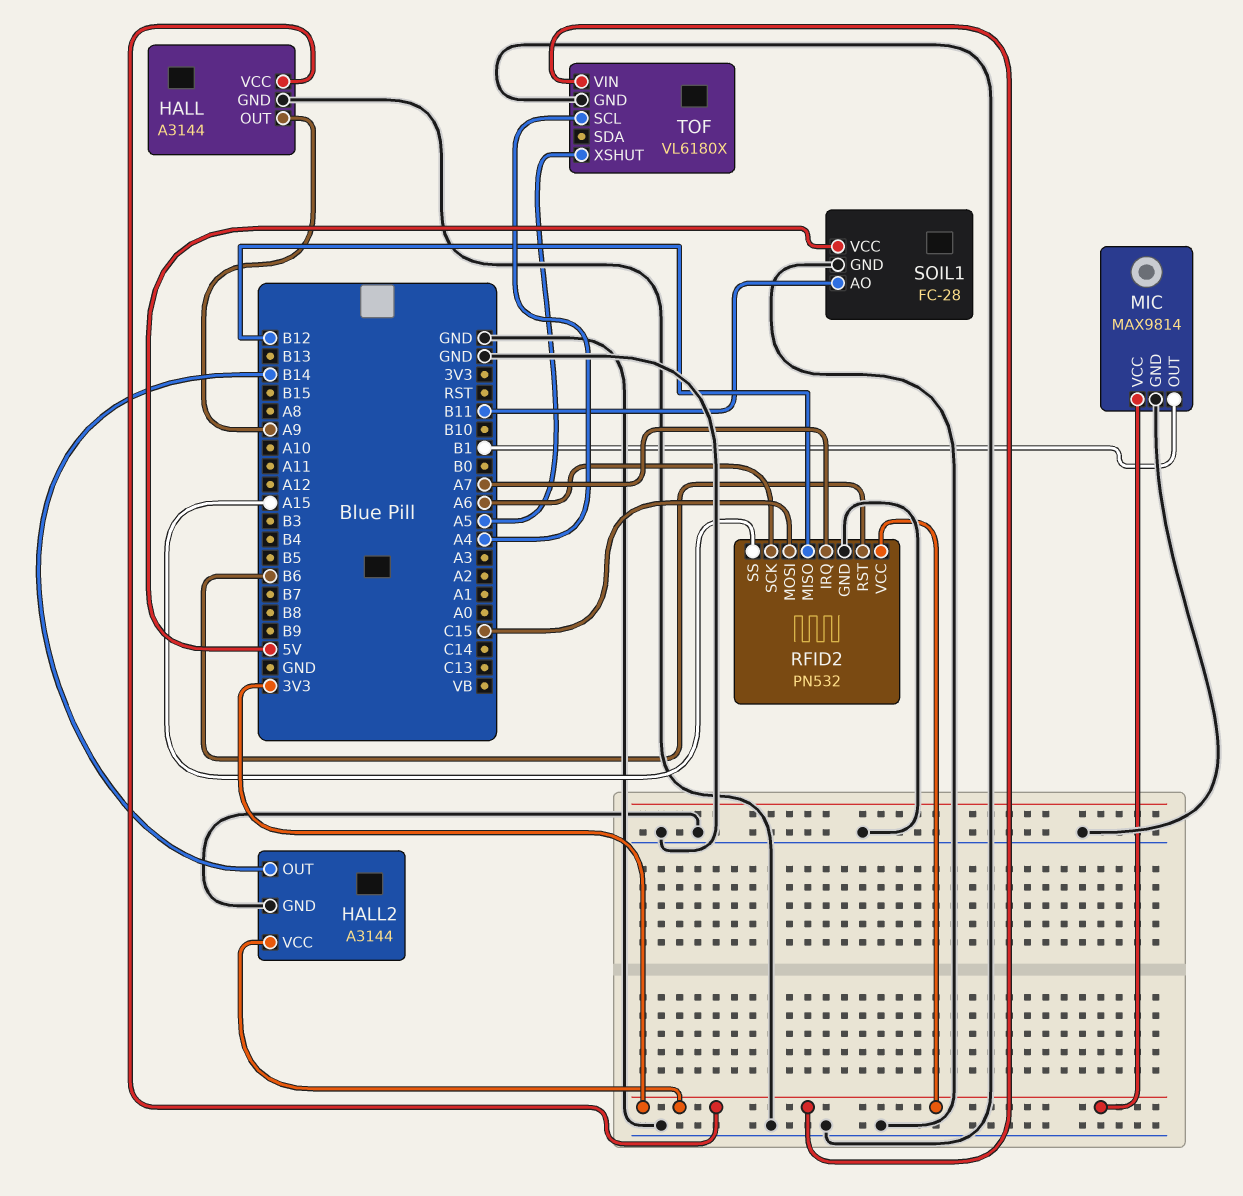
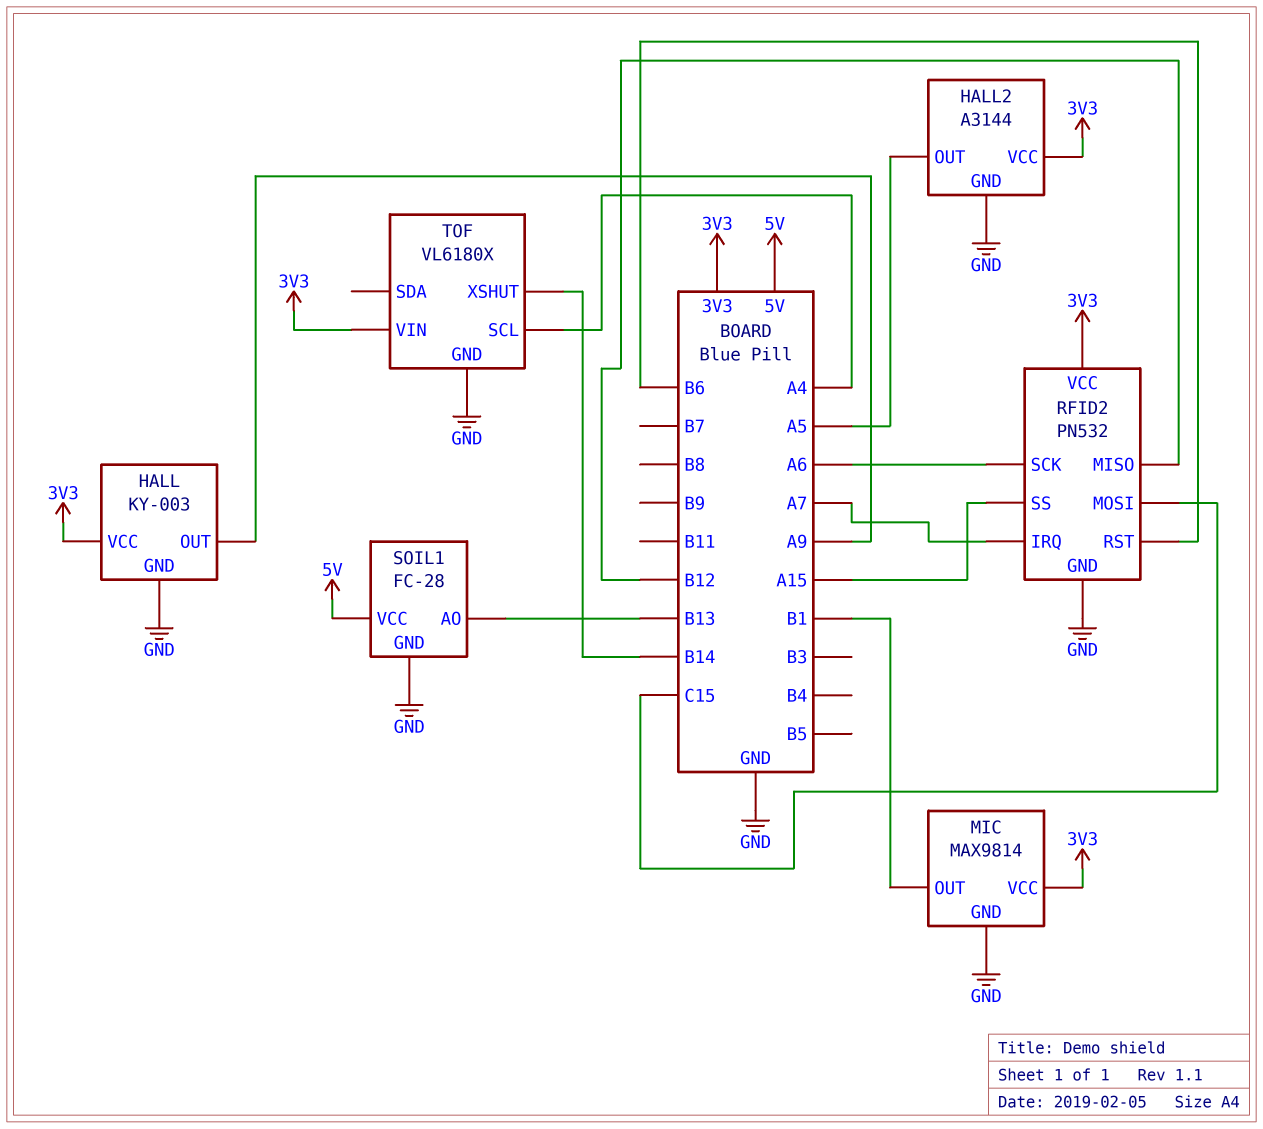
HALL: A3144 -> KY-003
HALL2 pin OUT: B14 -> A5
SOIL1 pin AO: B11 -> B13
TOF pin XSHUT: A5 -> B14

